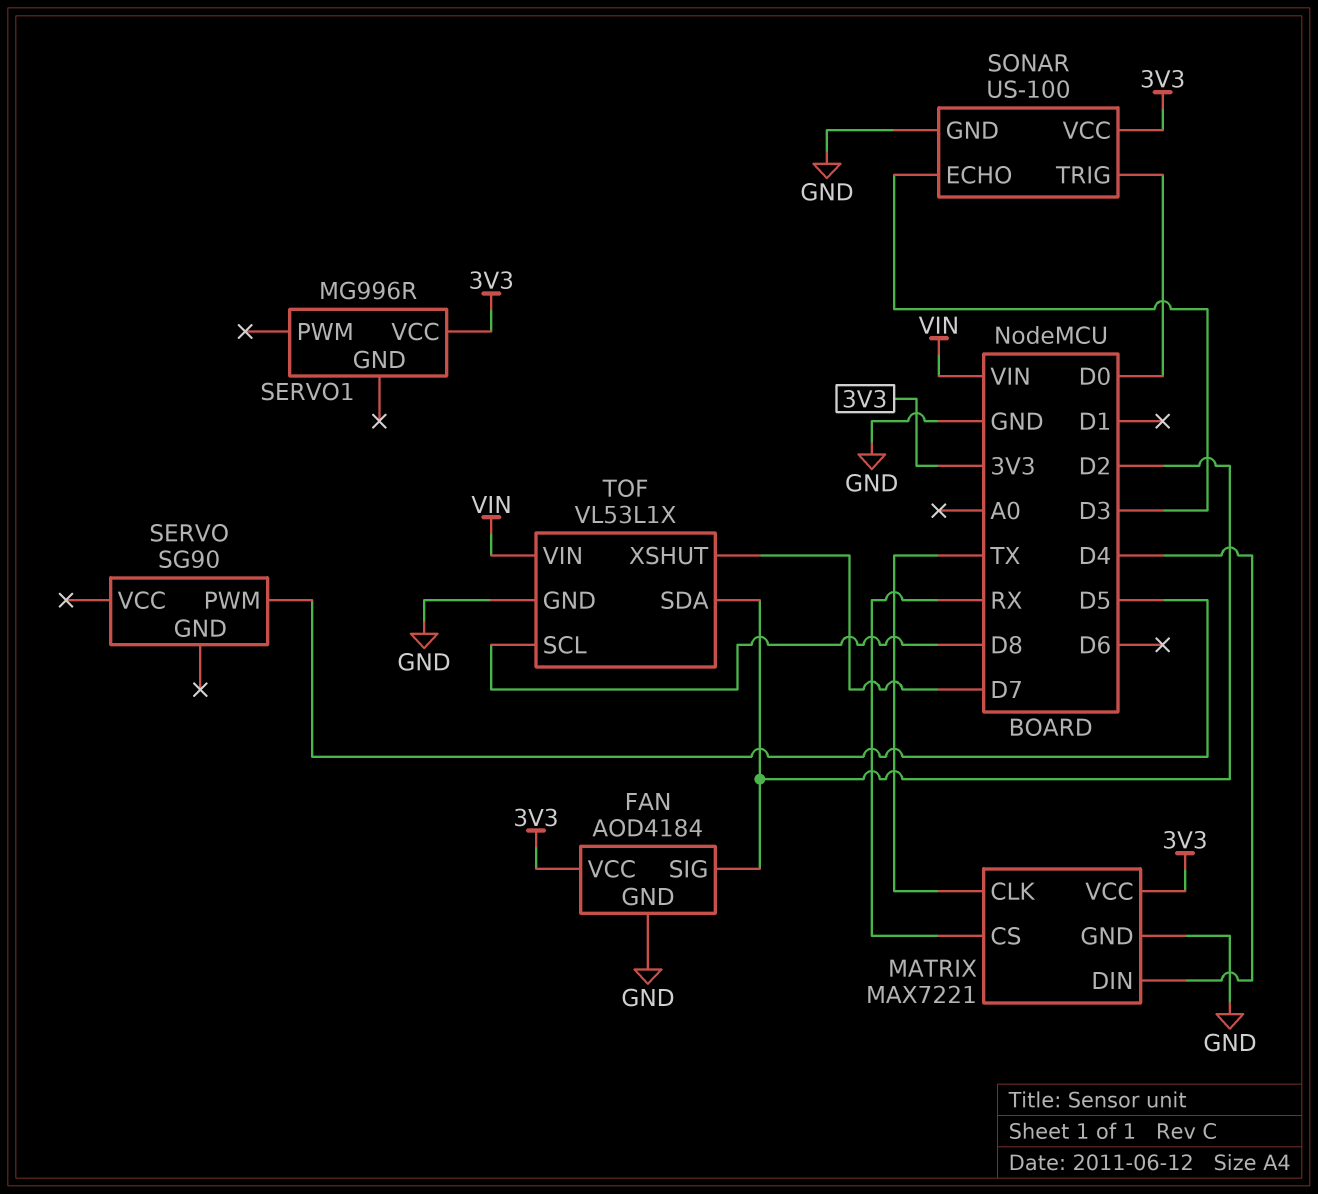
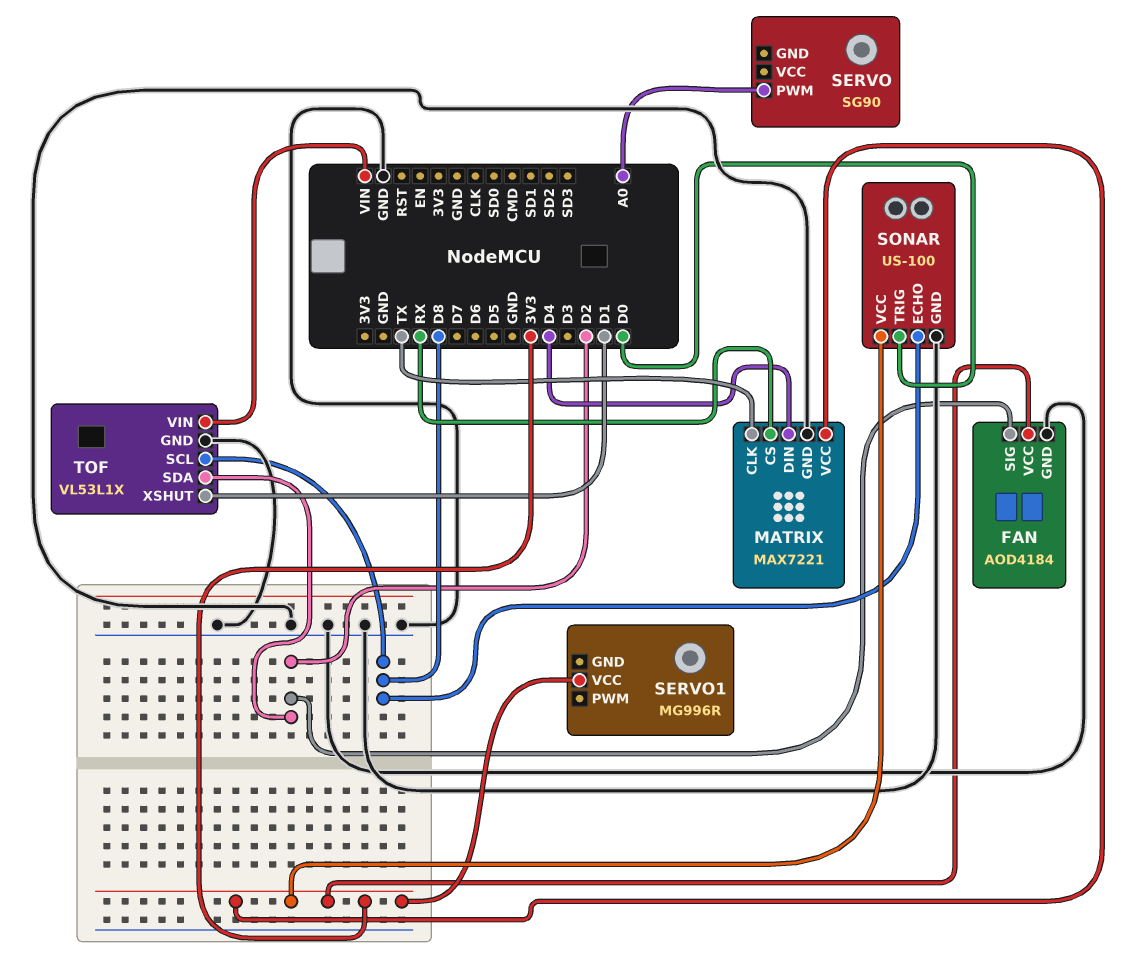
SERVO pin PWM: D5 -> A0
SONAR pin ECHO: D3 -> D8
TOF pin XSHUT: D7 -> D1

